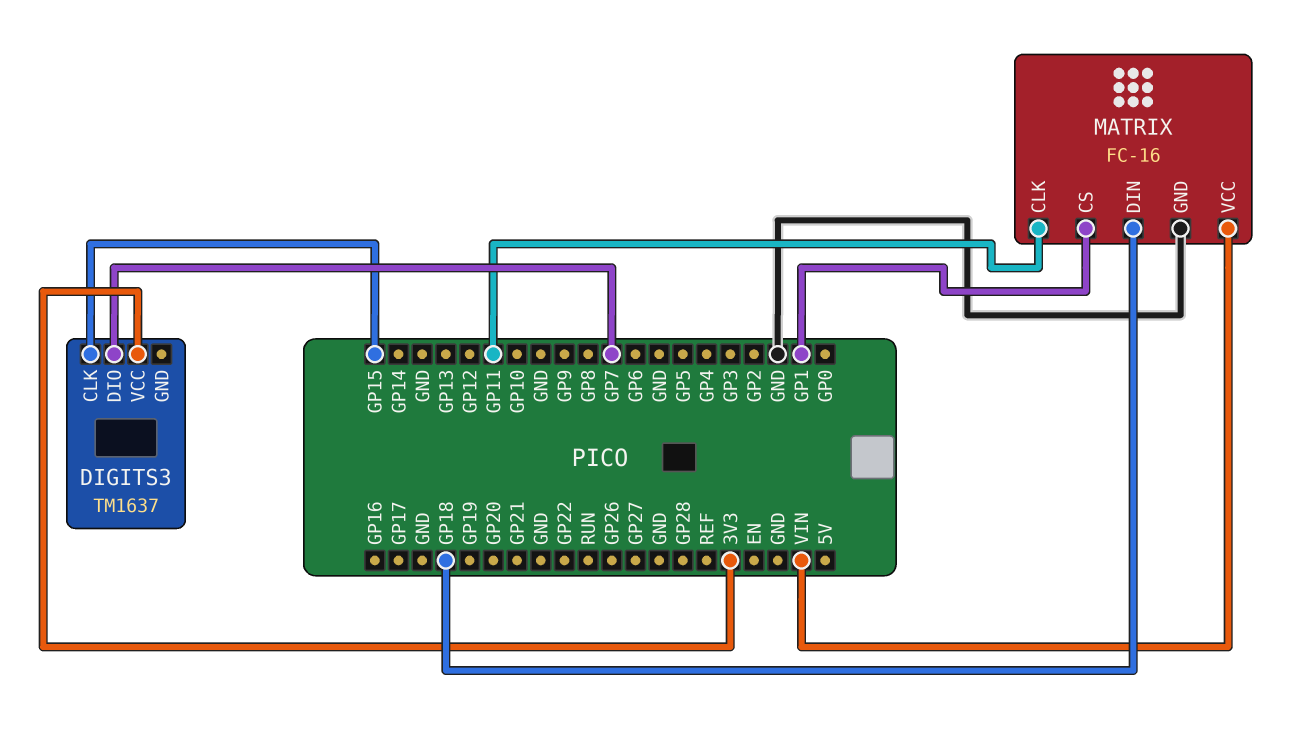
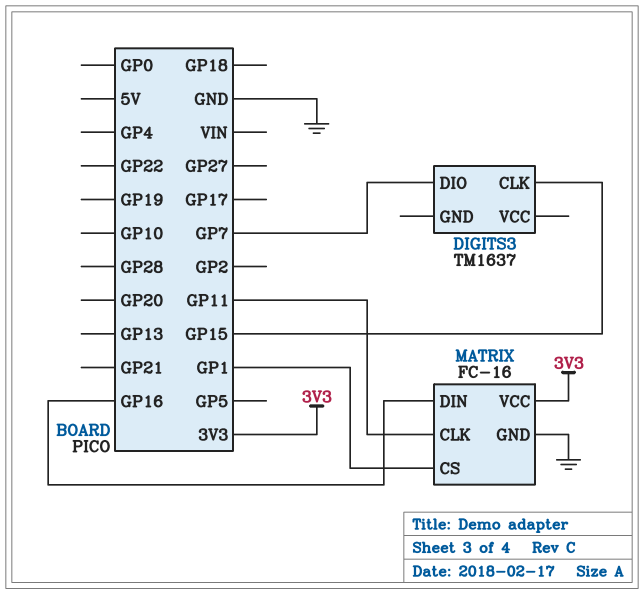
DIGITS3 pin VCC: 3V3 -> none
MATRIX pin DIN: GP18 -> GP16
MATRIX pin VCC: VIN -> 3V3

